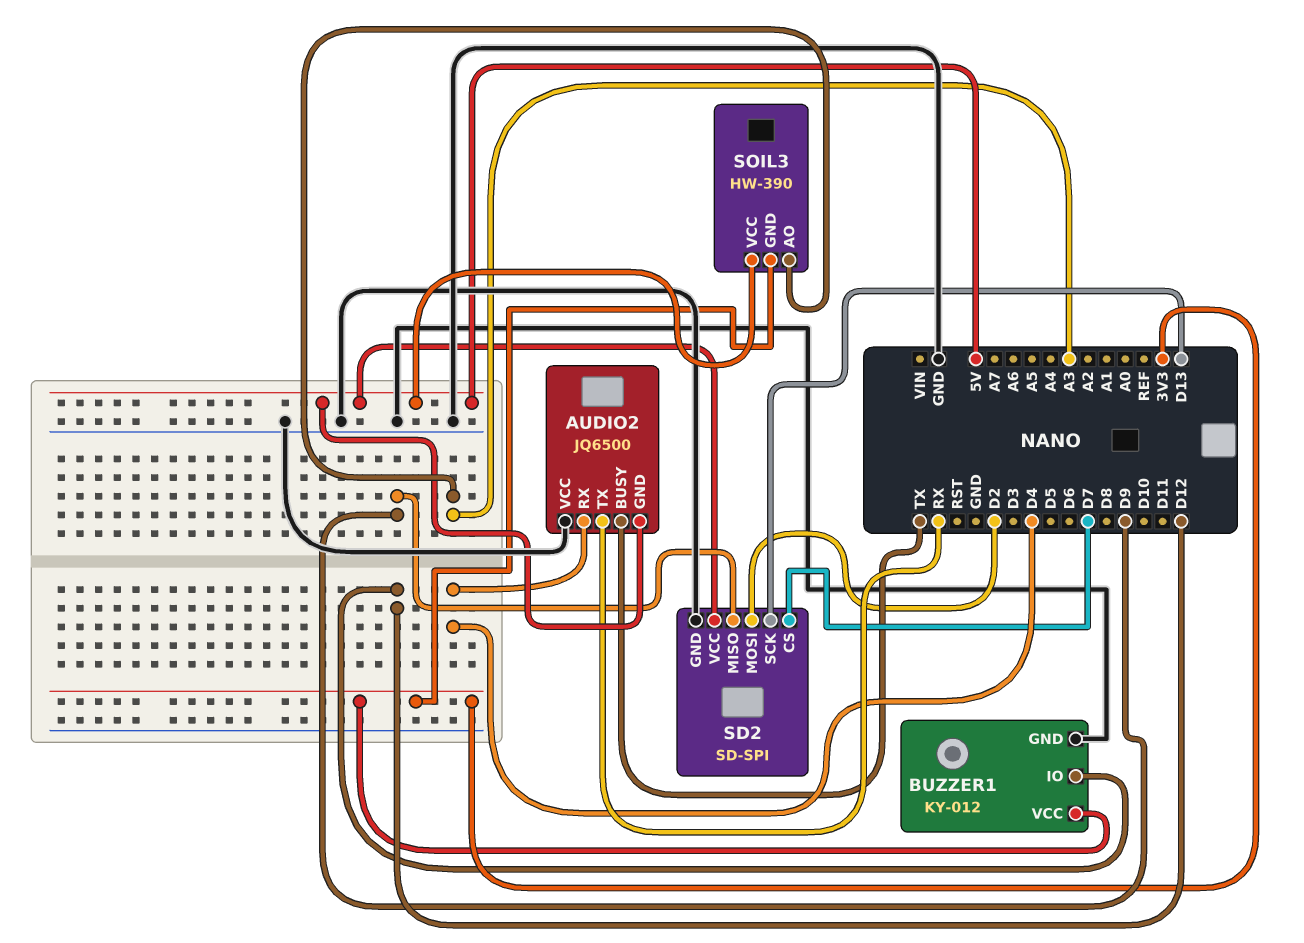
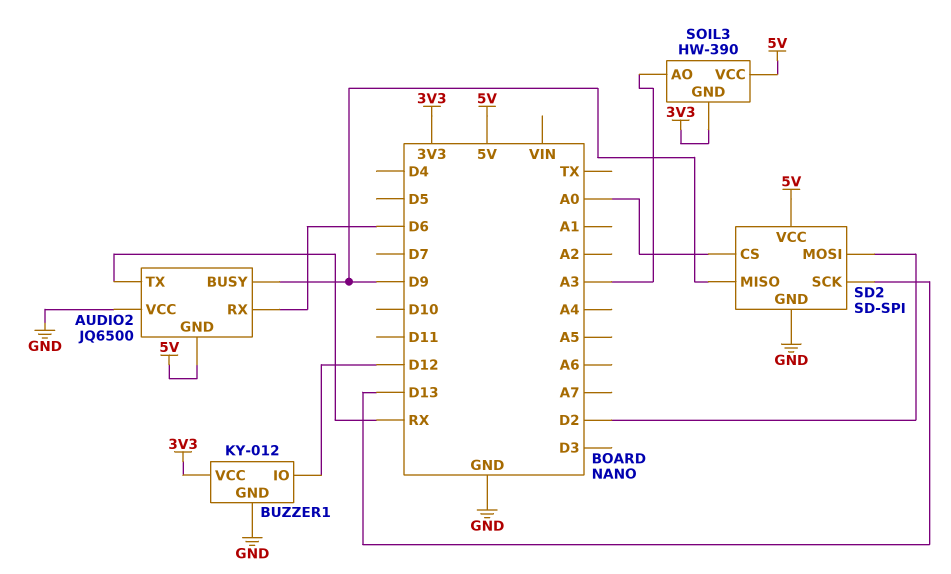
AUDIO2 pin BUSY: TX -> D9
AUDIO2 pin RX: D4 -> D6
SD2 pin CS: D7 -> A0

